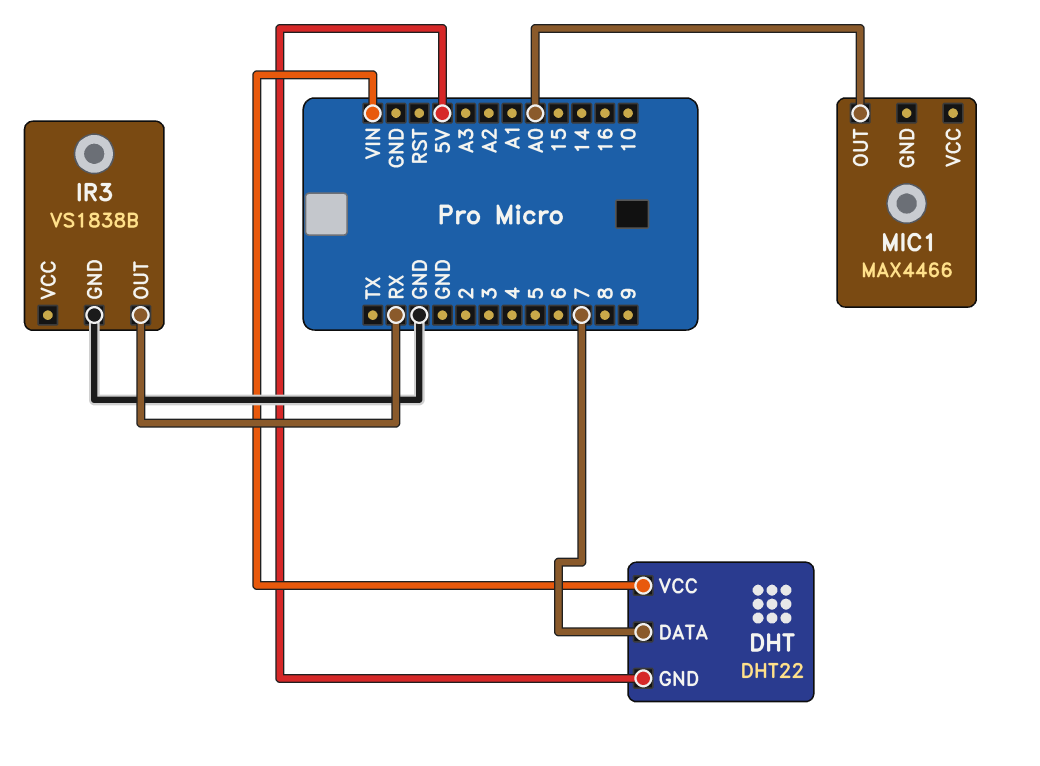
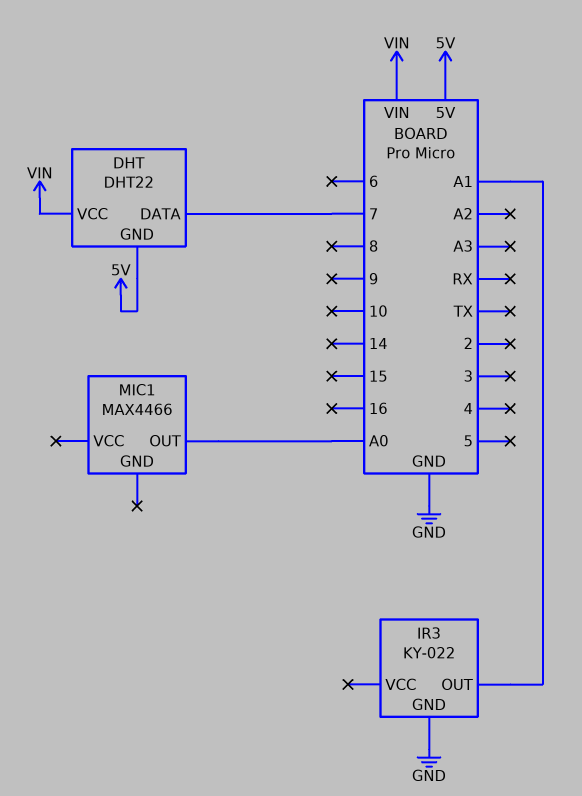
IR3: VS1838B -> KY-022
IR3 pin OUT: RX -> A1

